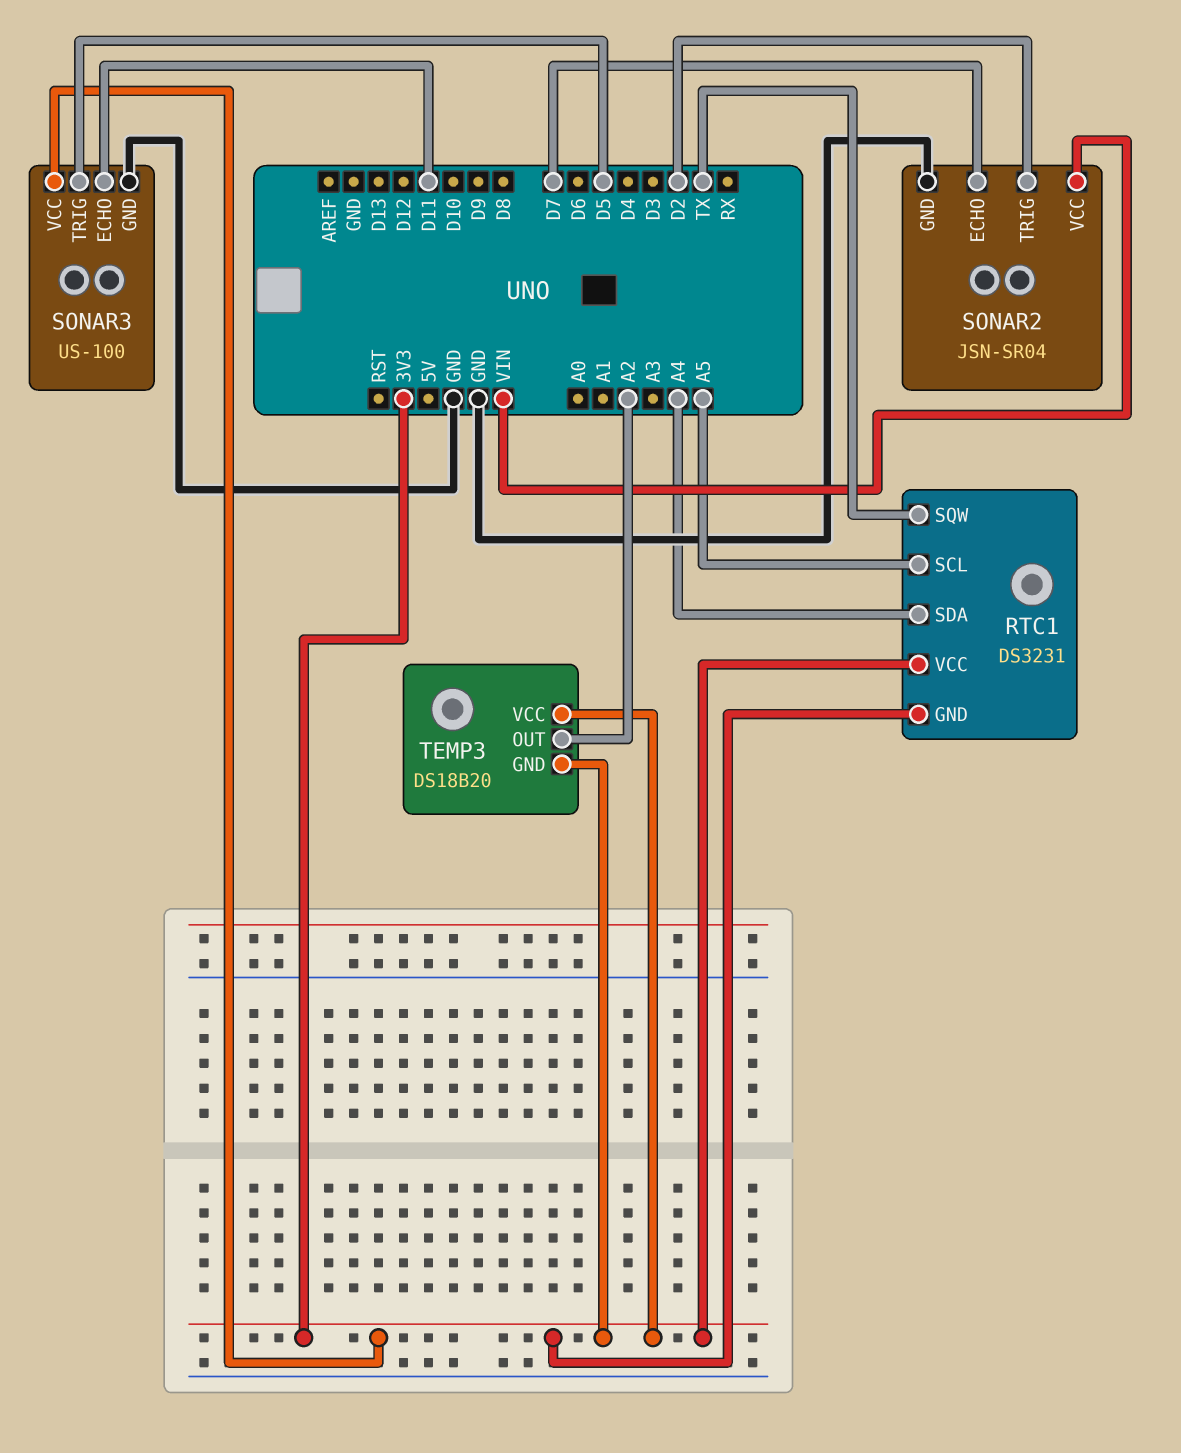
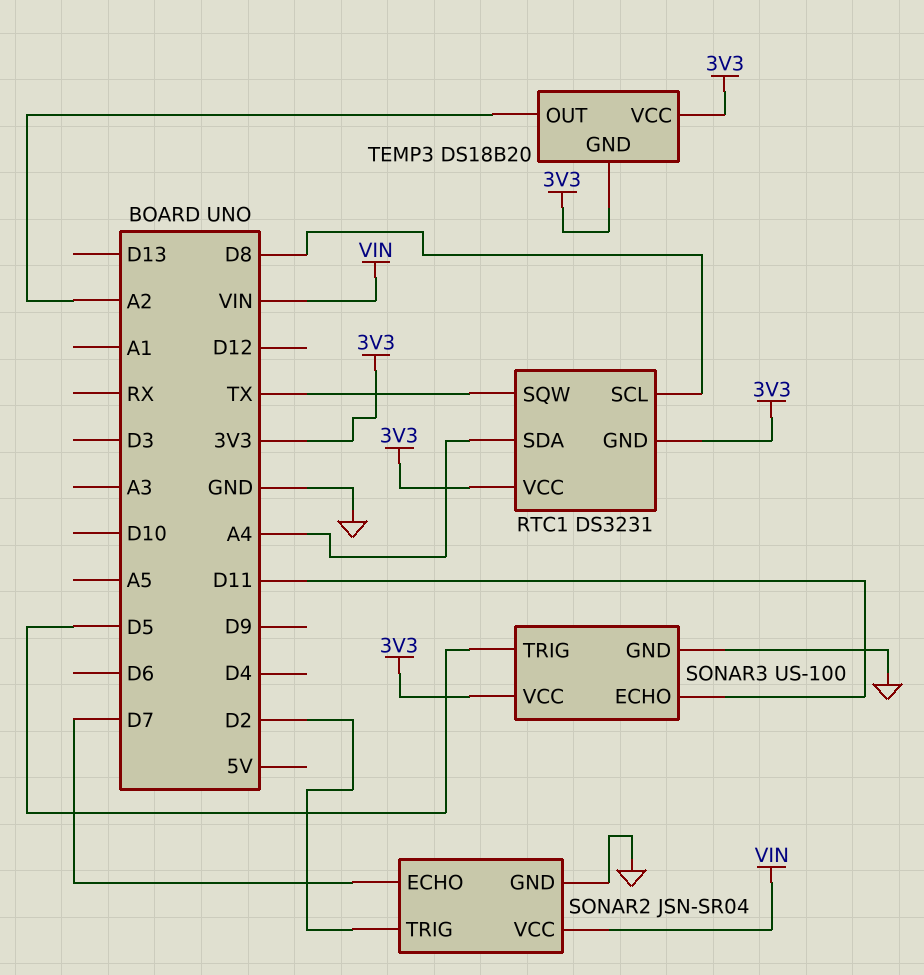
RTC1 pin SCL: A5 -> D8

